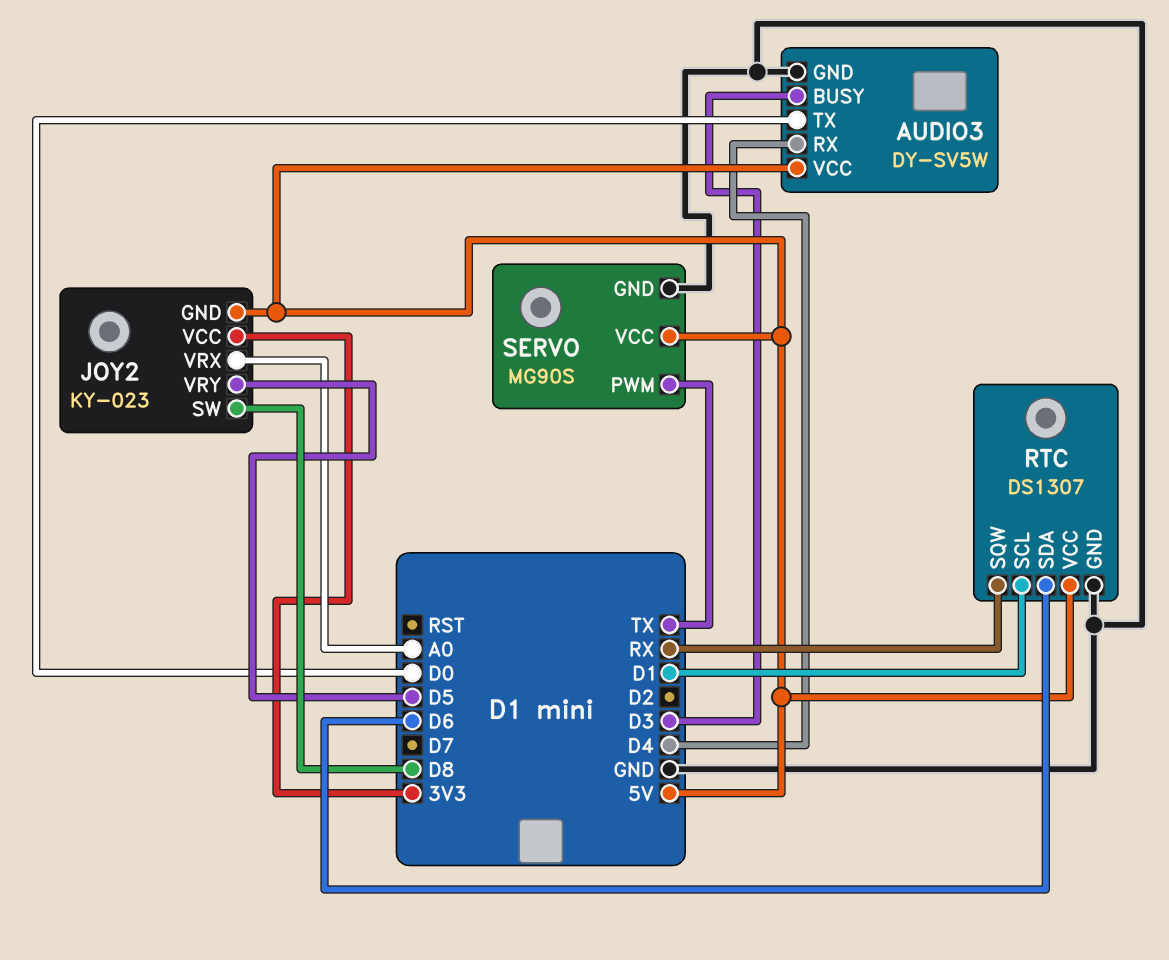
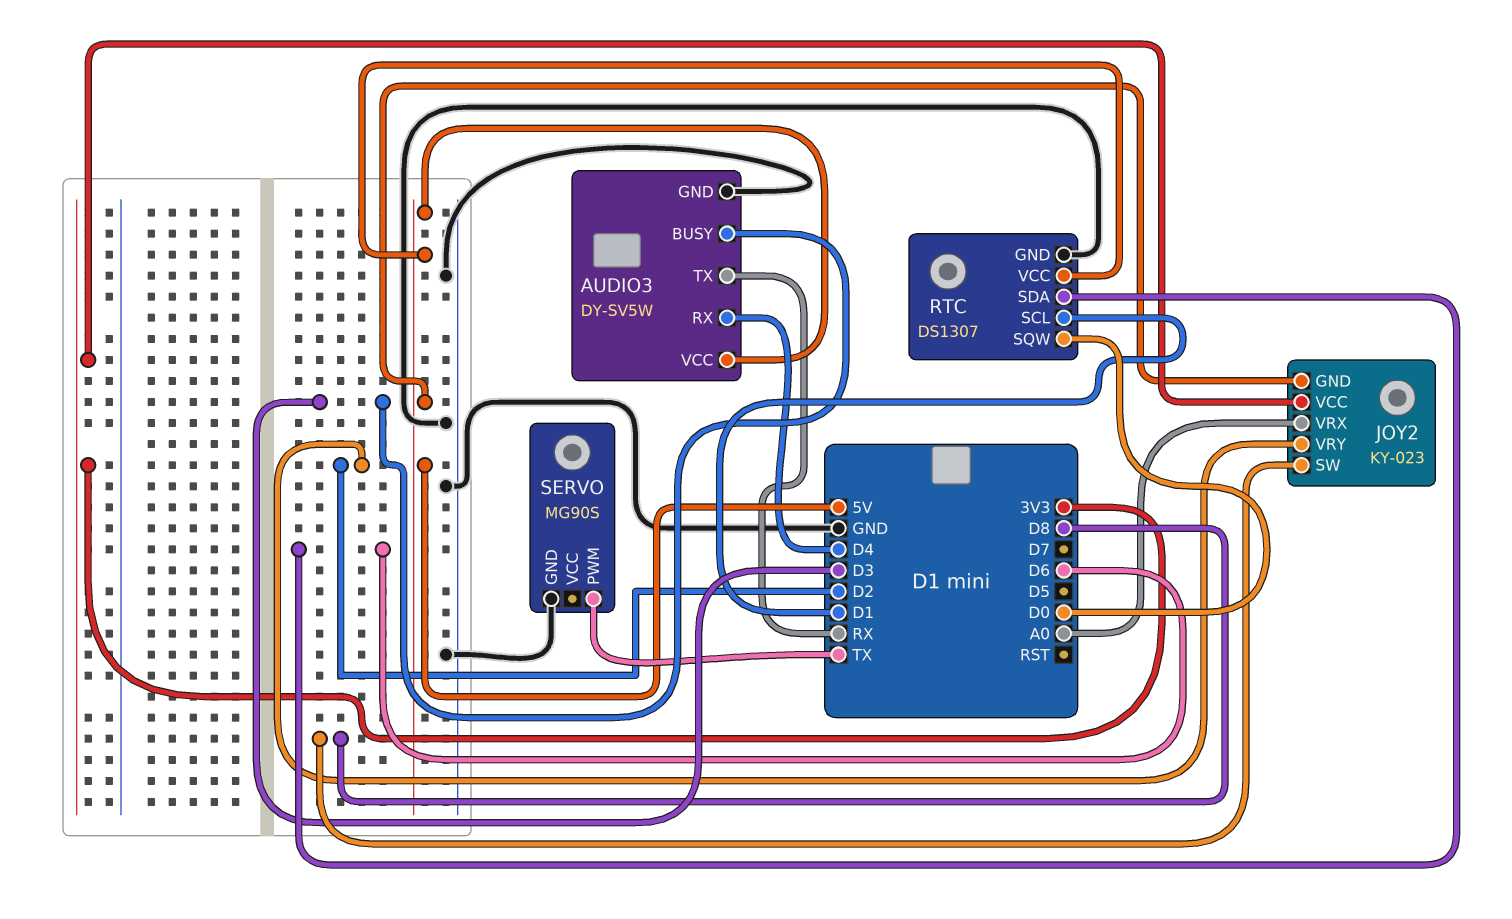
AUDIO3 pin TX: D0 -> RX
JOY2 pin VRY: D5 -> D2
RTC pin SQW: RX -> D0
SERVO pin VCC: 5V -> none

